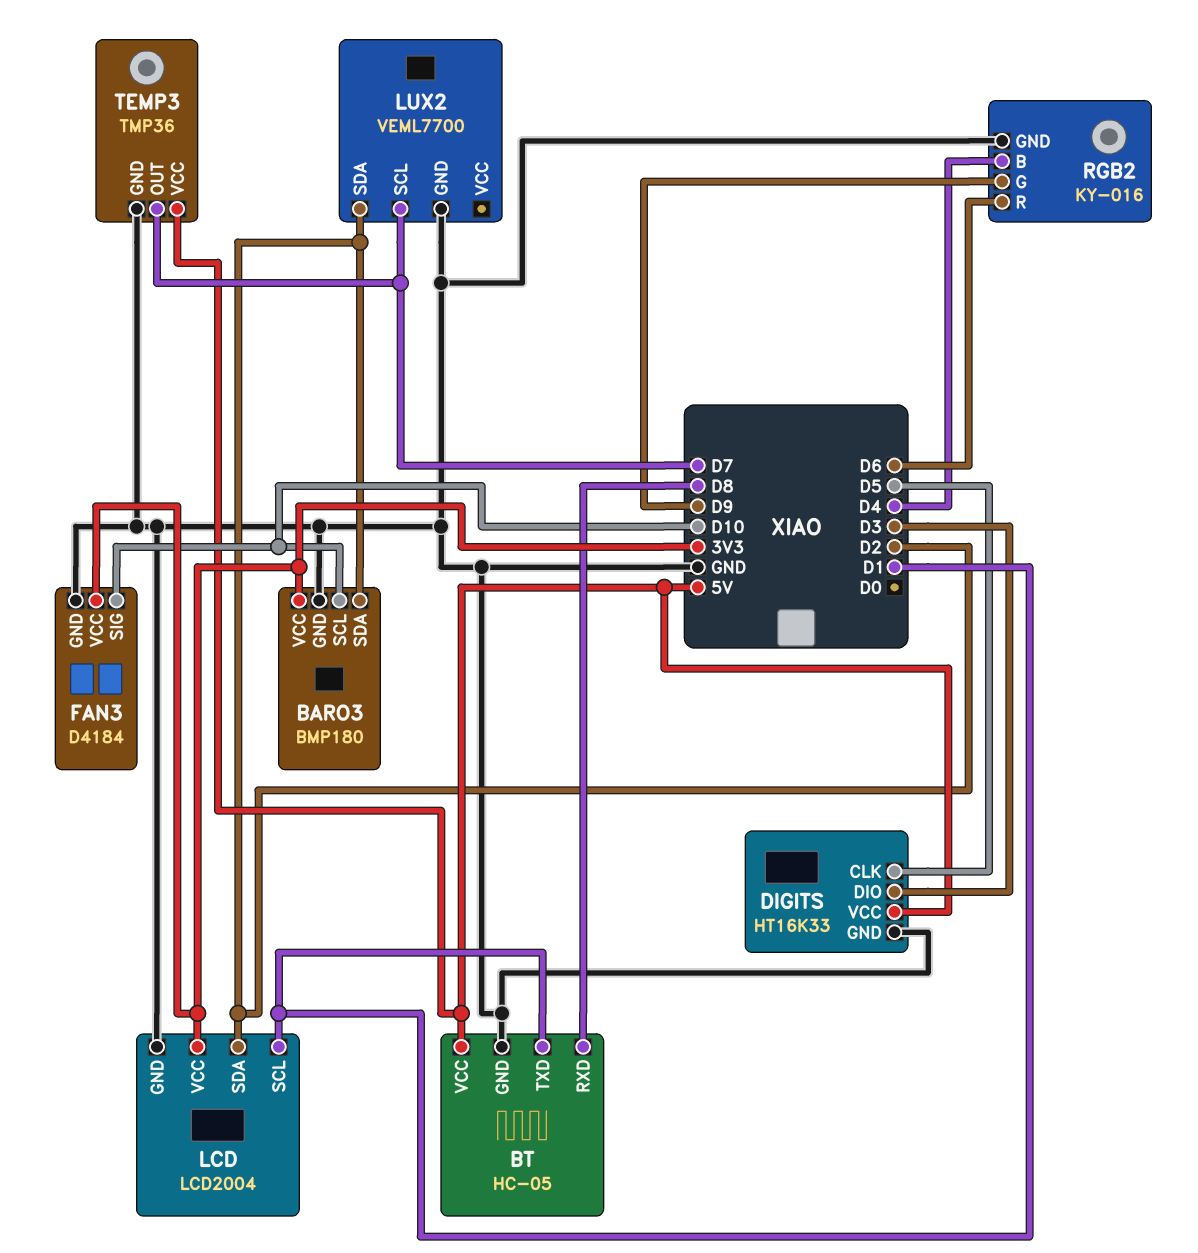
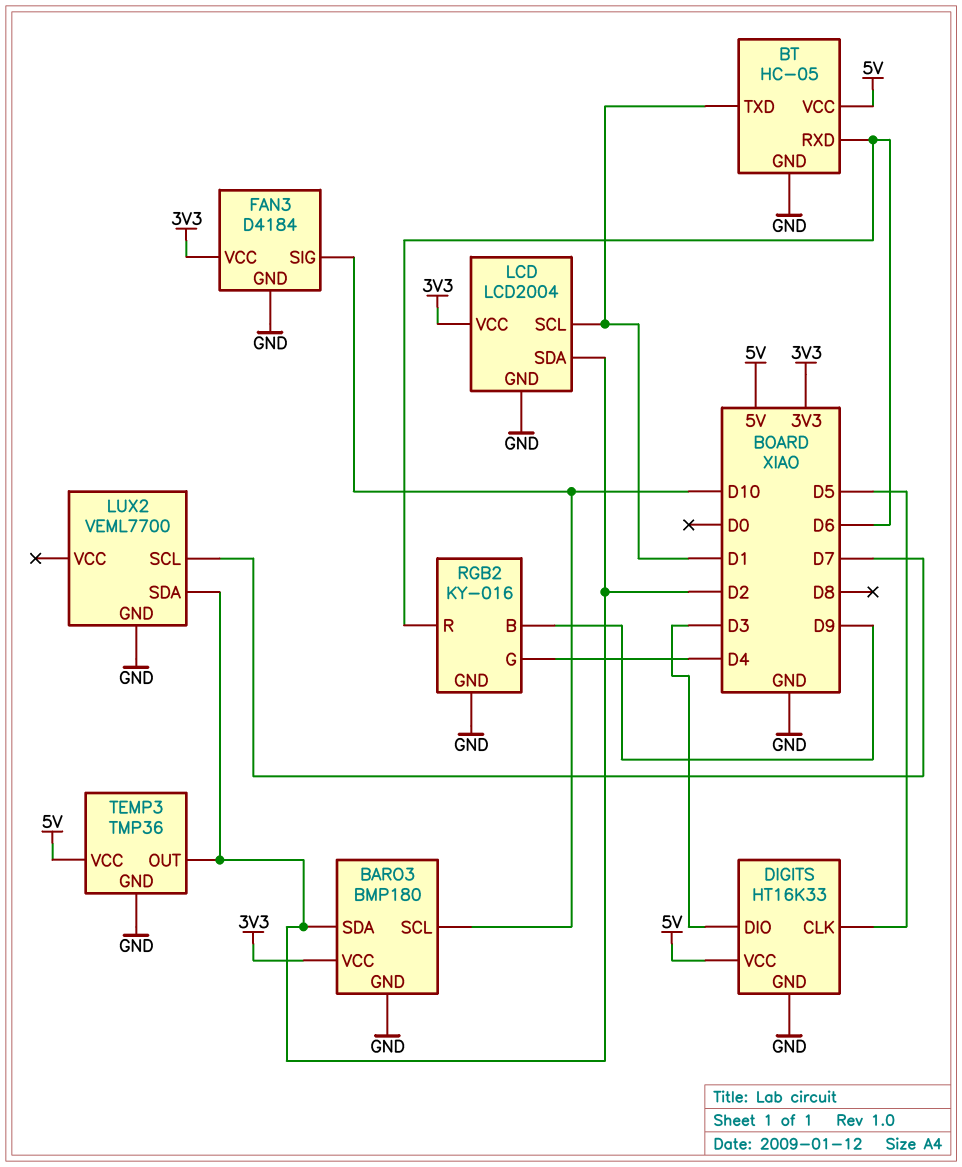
BT pin RXD: D8 -> D6
RGB2 pin B: D4 -> D9
RGB2 pin G: D9 -> D4
TEMP3 pin OUT: D7 -> D2

